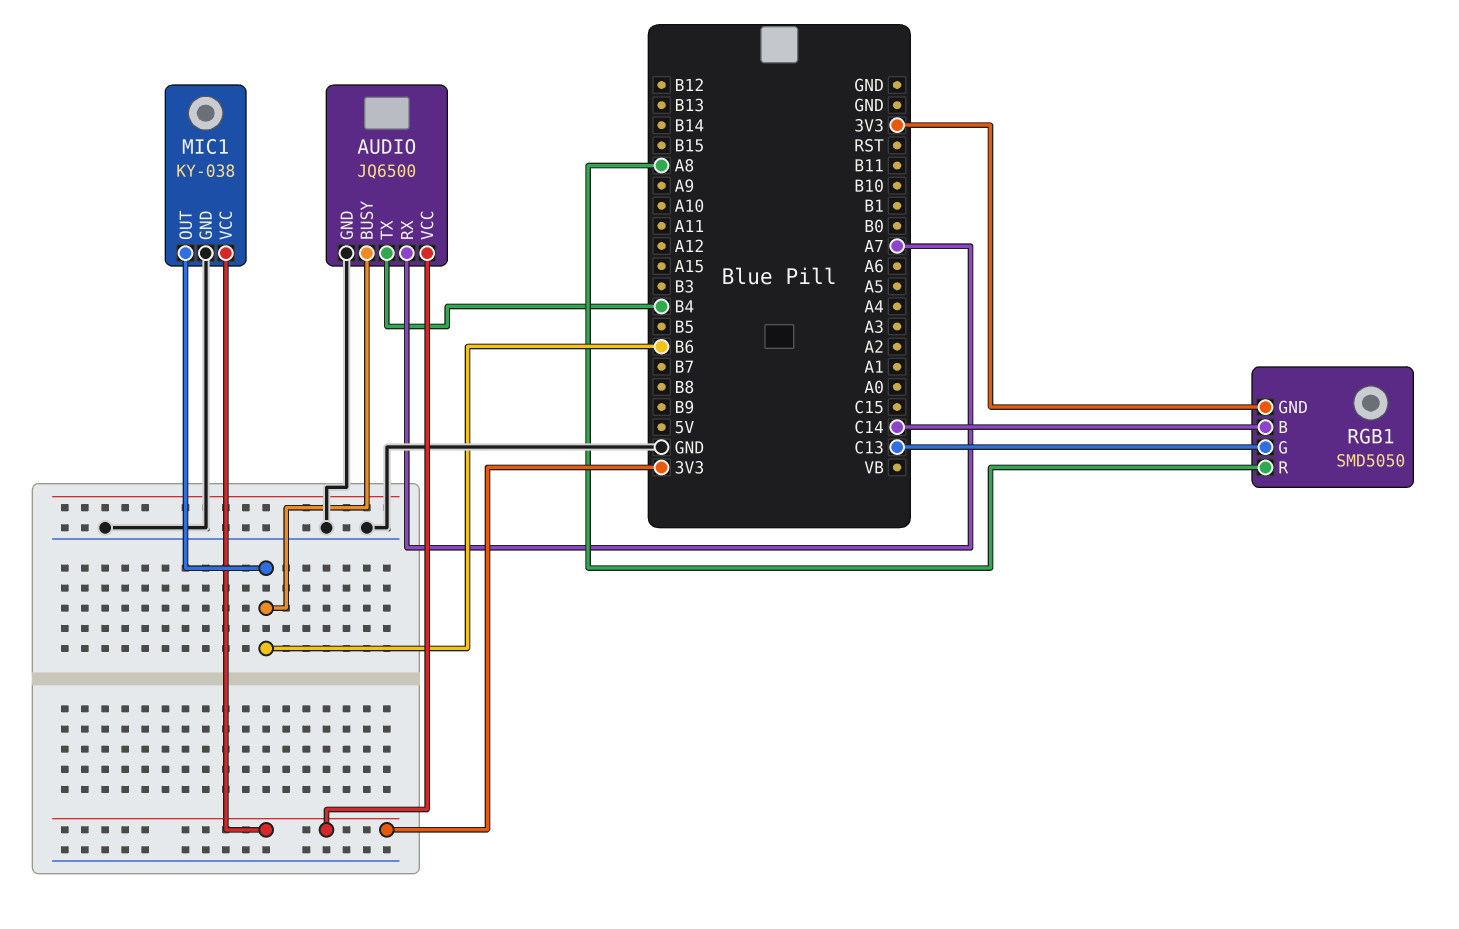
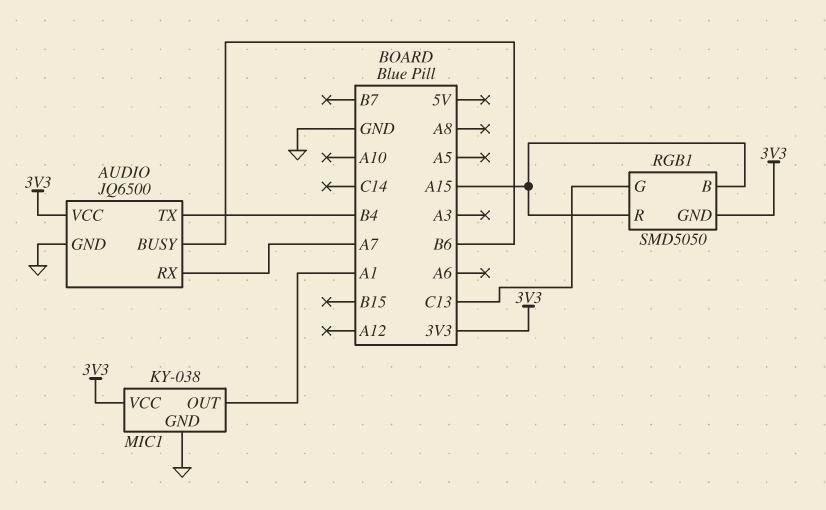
MIC1 pin OUT: B6 -> A1
RGB1 pin B: C14 -> A15
RGB1 pin R: A8 -> A15

